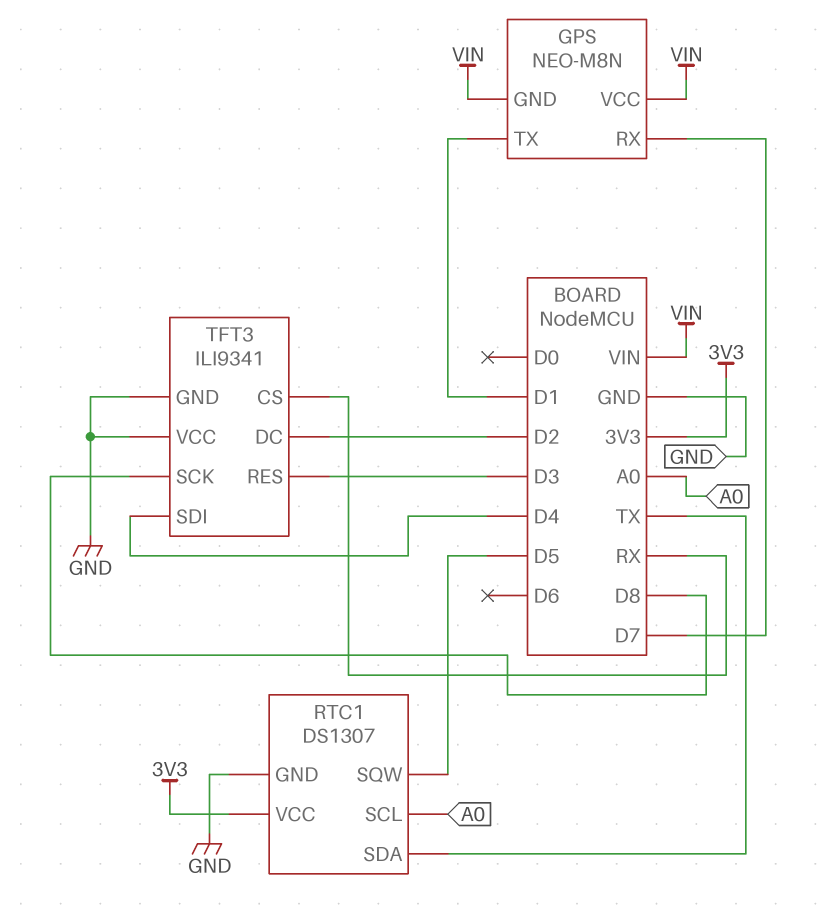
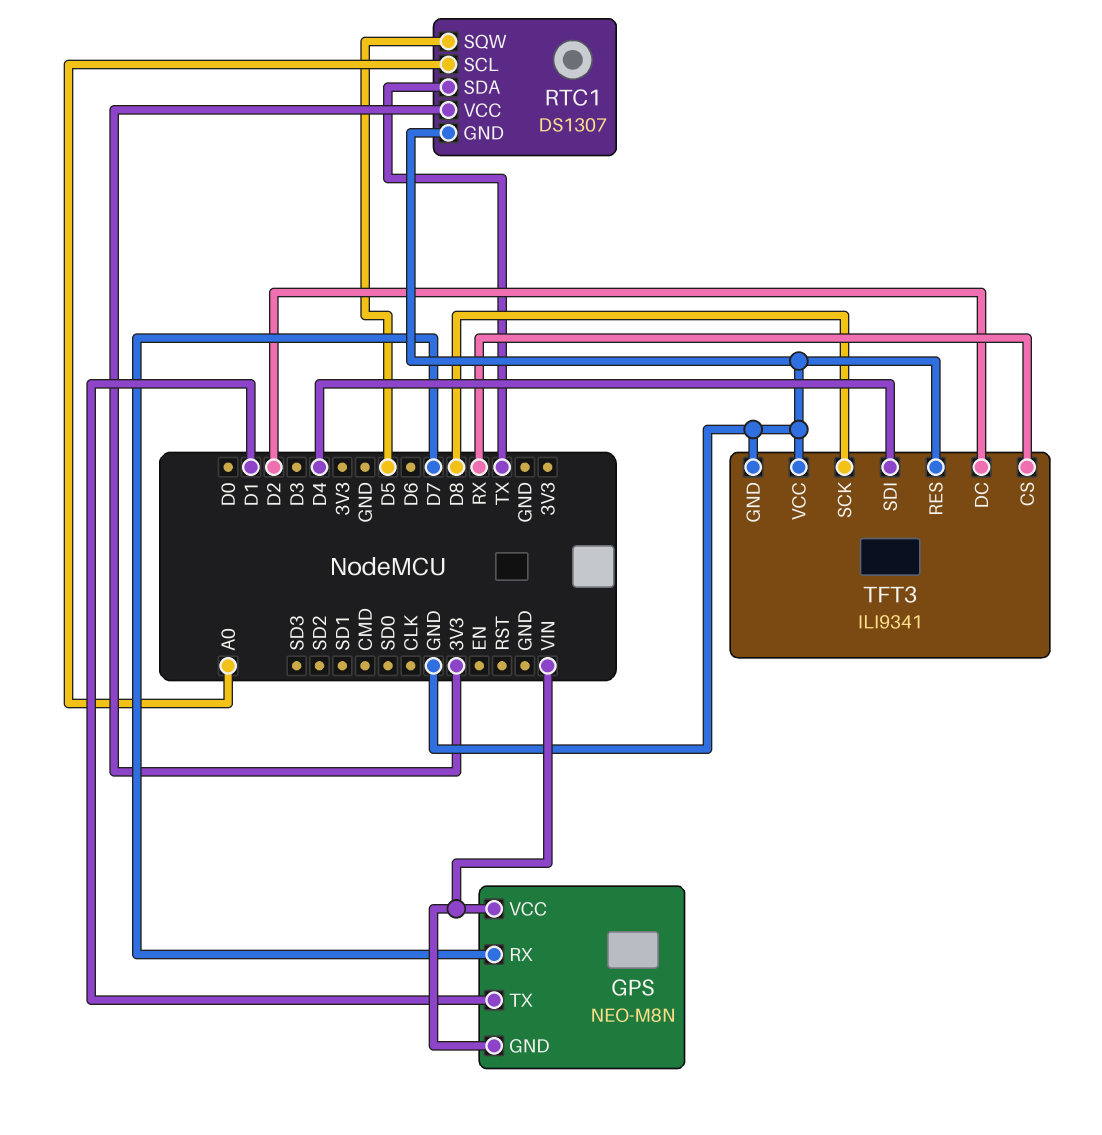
TFT3 pin RES: D3 -> GND

